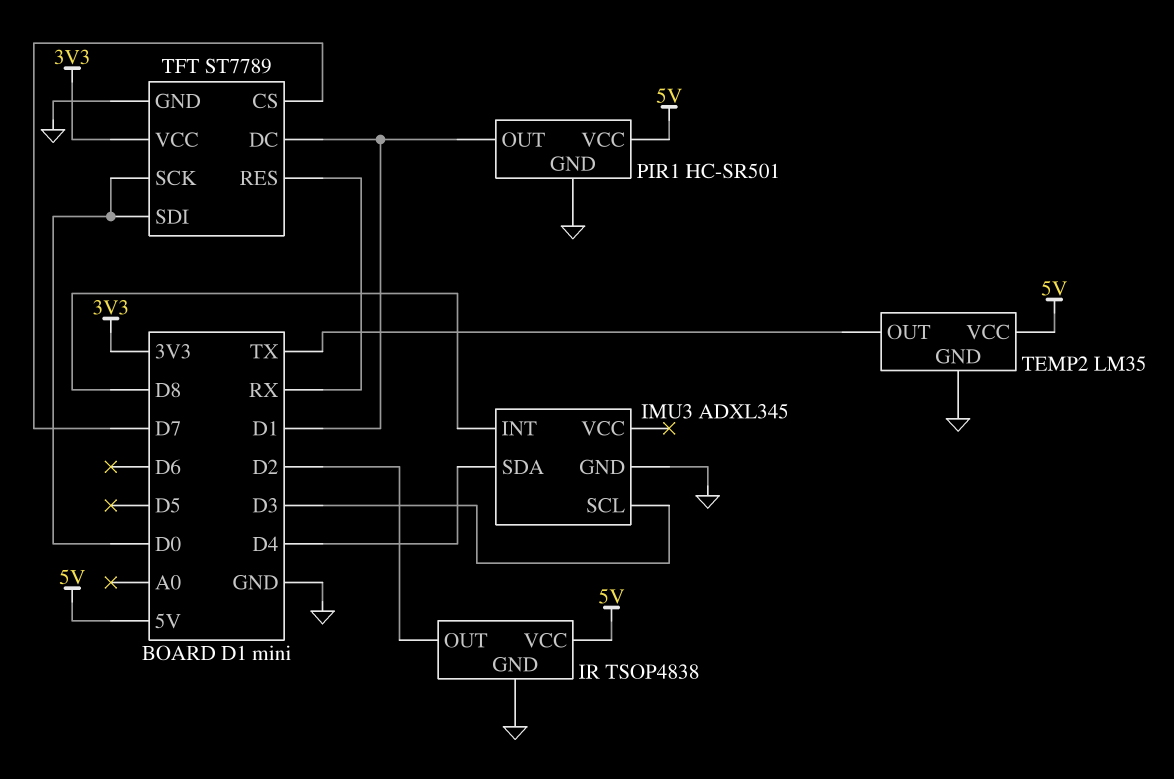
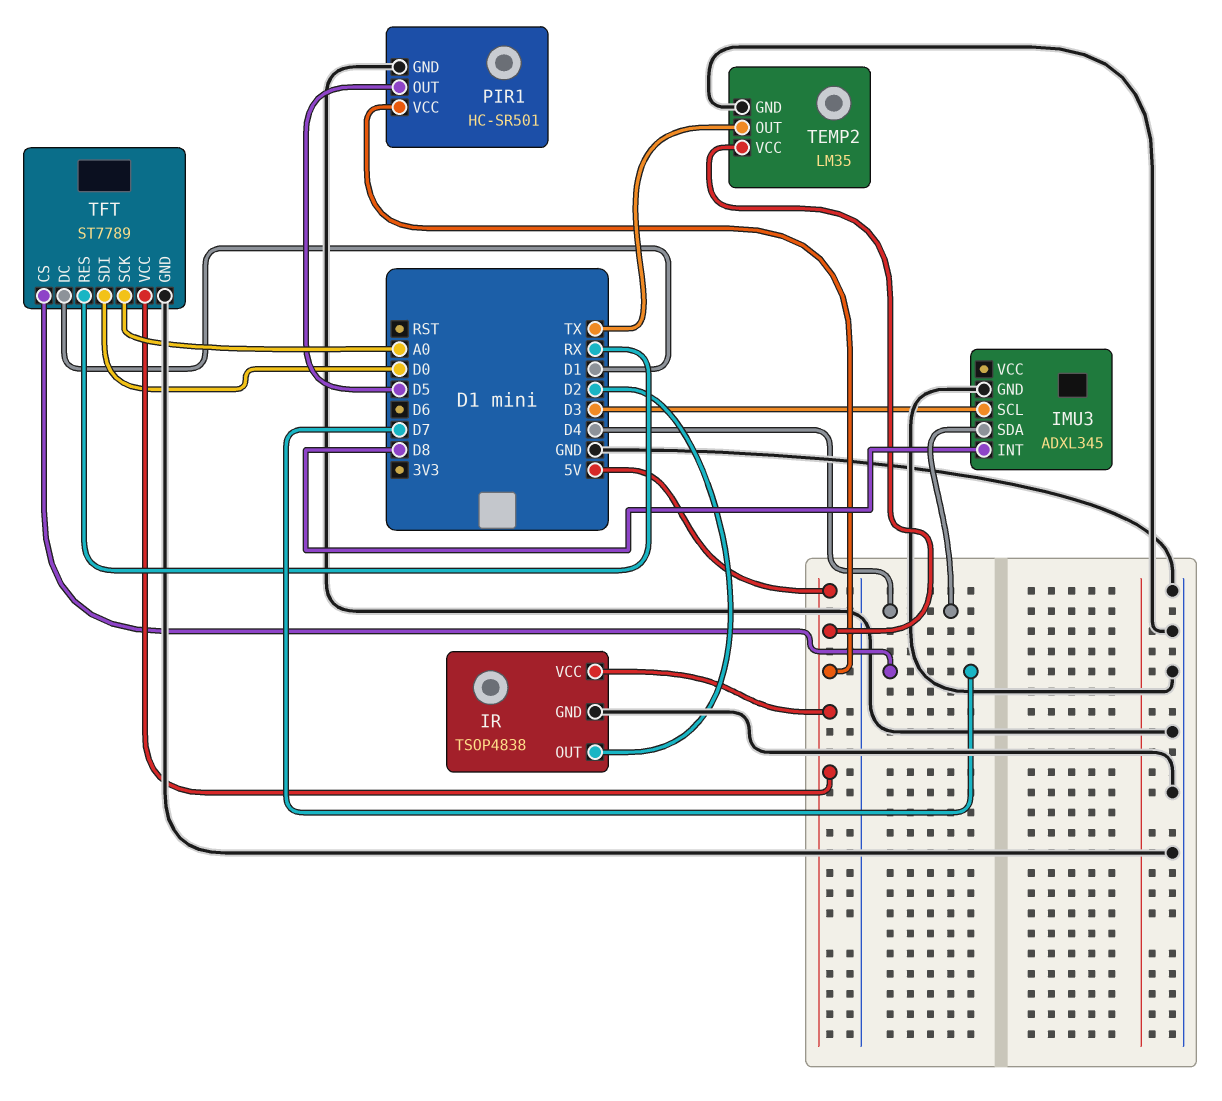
PIR1 pin OUT: D1 -> D5
TFT pin SCK: D0 -> A0
TFT pin VCC: 3V3 -> 5V

